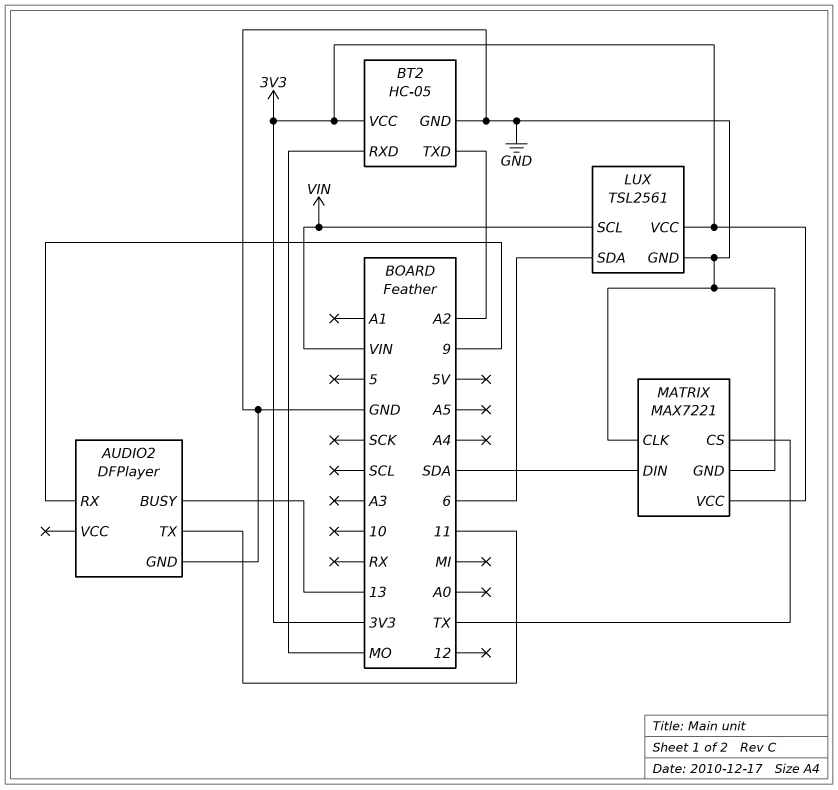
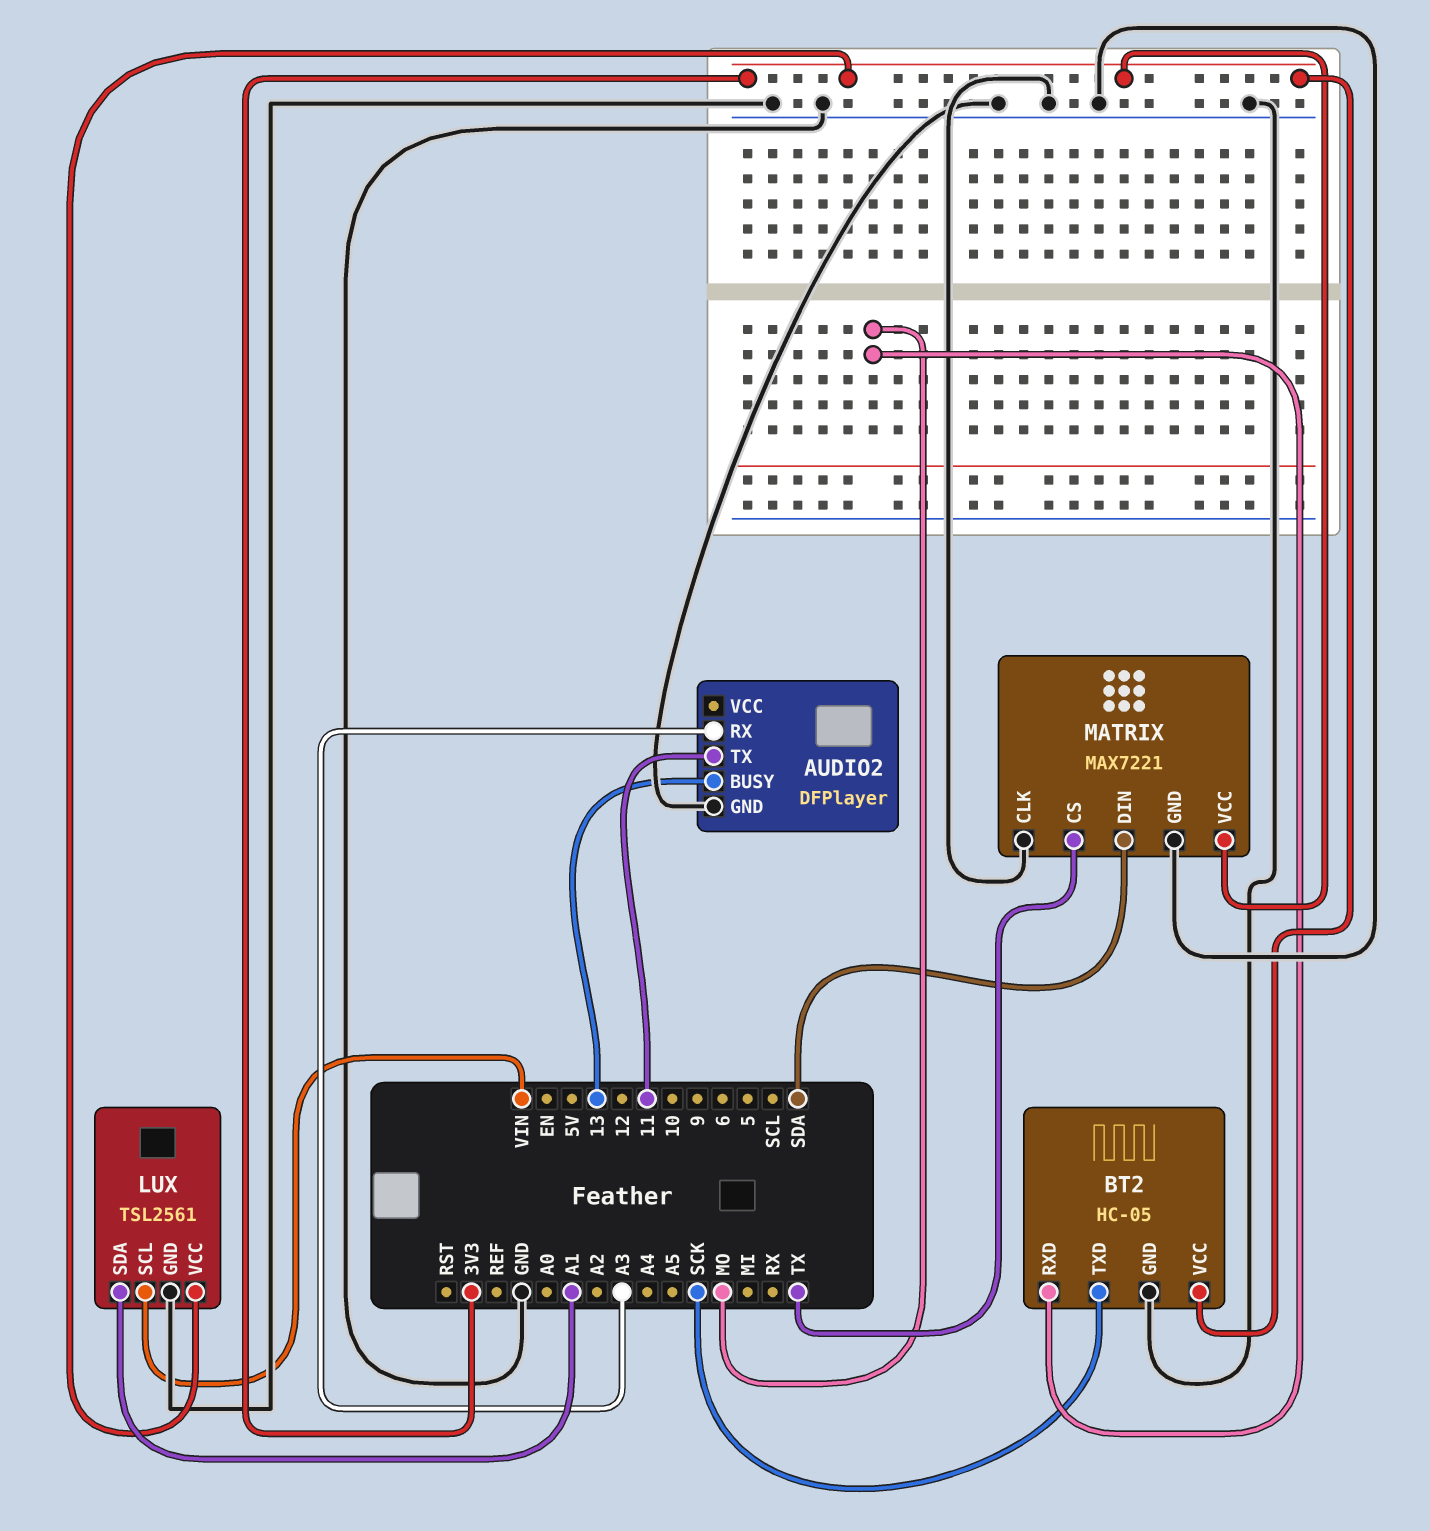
AUDIO2 pin RX: 9 -> A3
BT2 pin TXD: A2 -> SCK
LUX pin SDA: 6 -> A1

